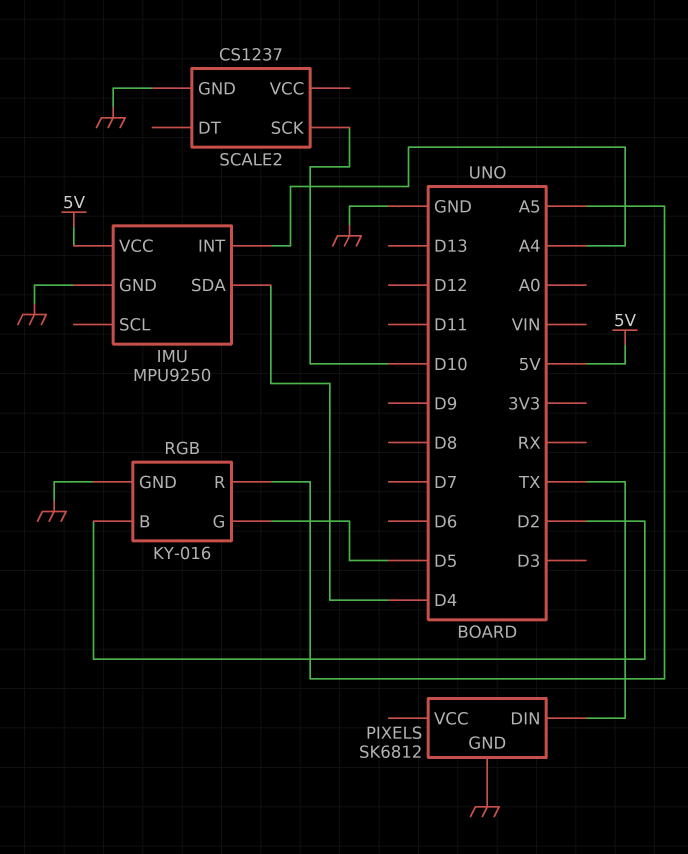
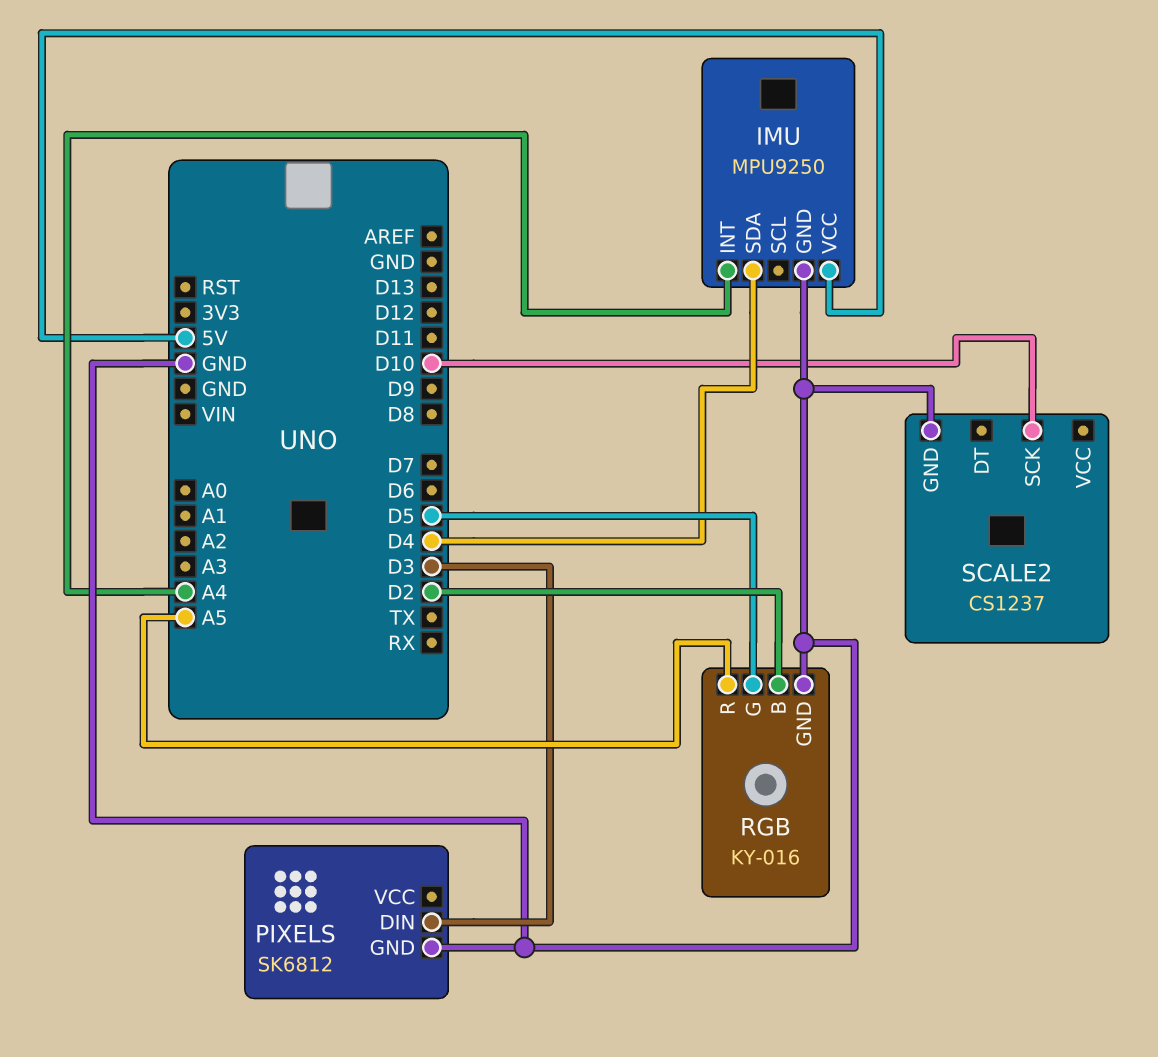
PIXELS pin DIN: TX -> D3

